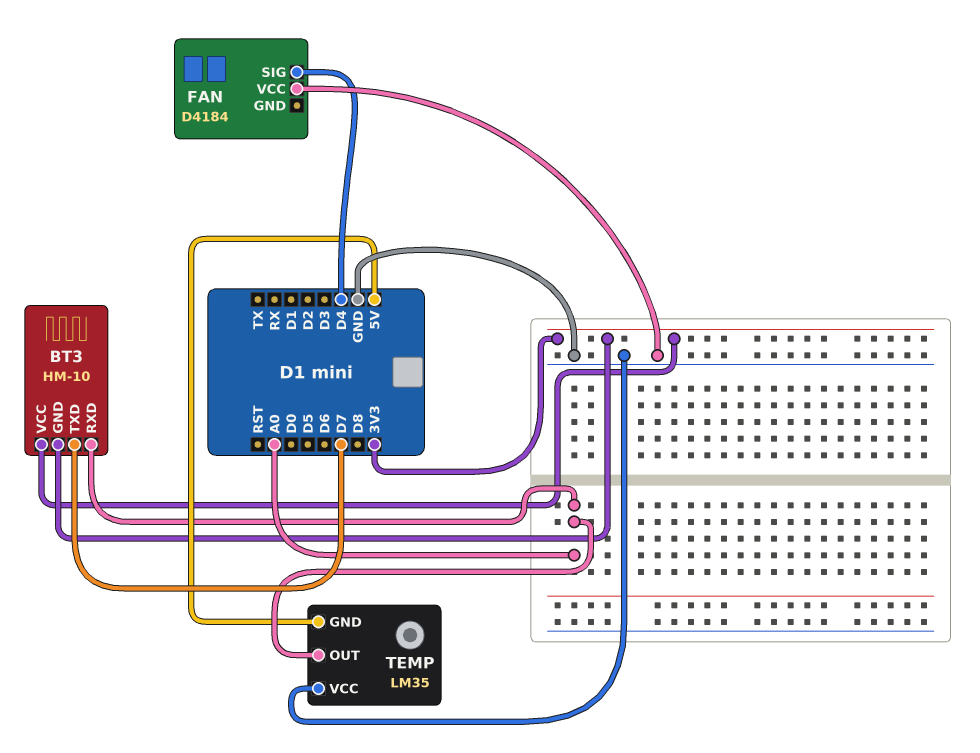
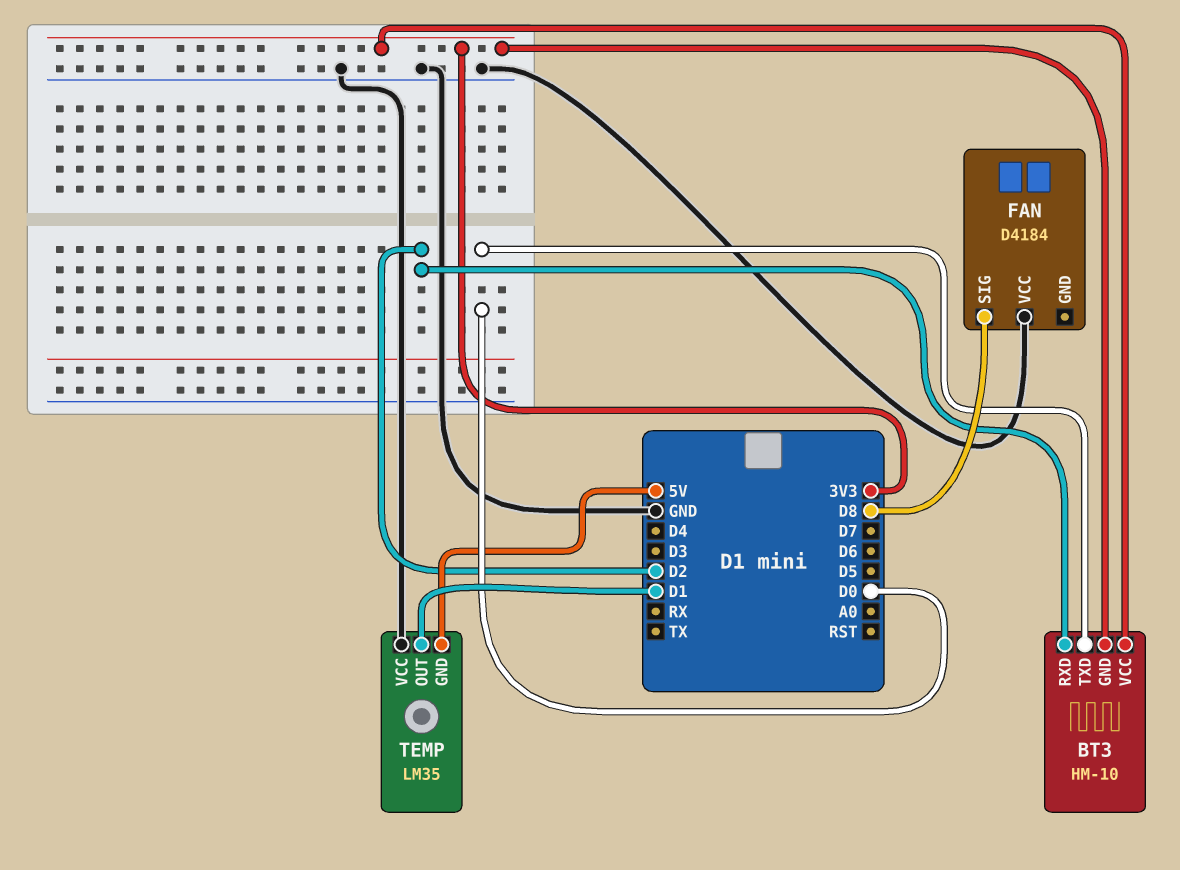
BT3 pin RXD: A0 -> D2
BT3 pin TXD: D7 -> D0
FAN pin SIG: D4 -> D8
TEMP pin OUT: A0 -> D1

